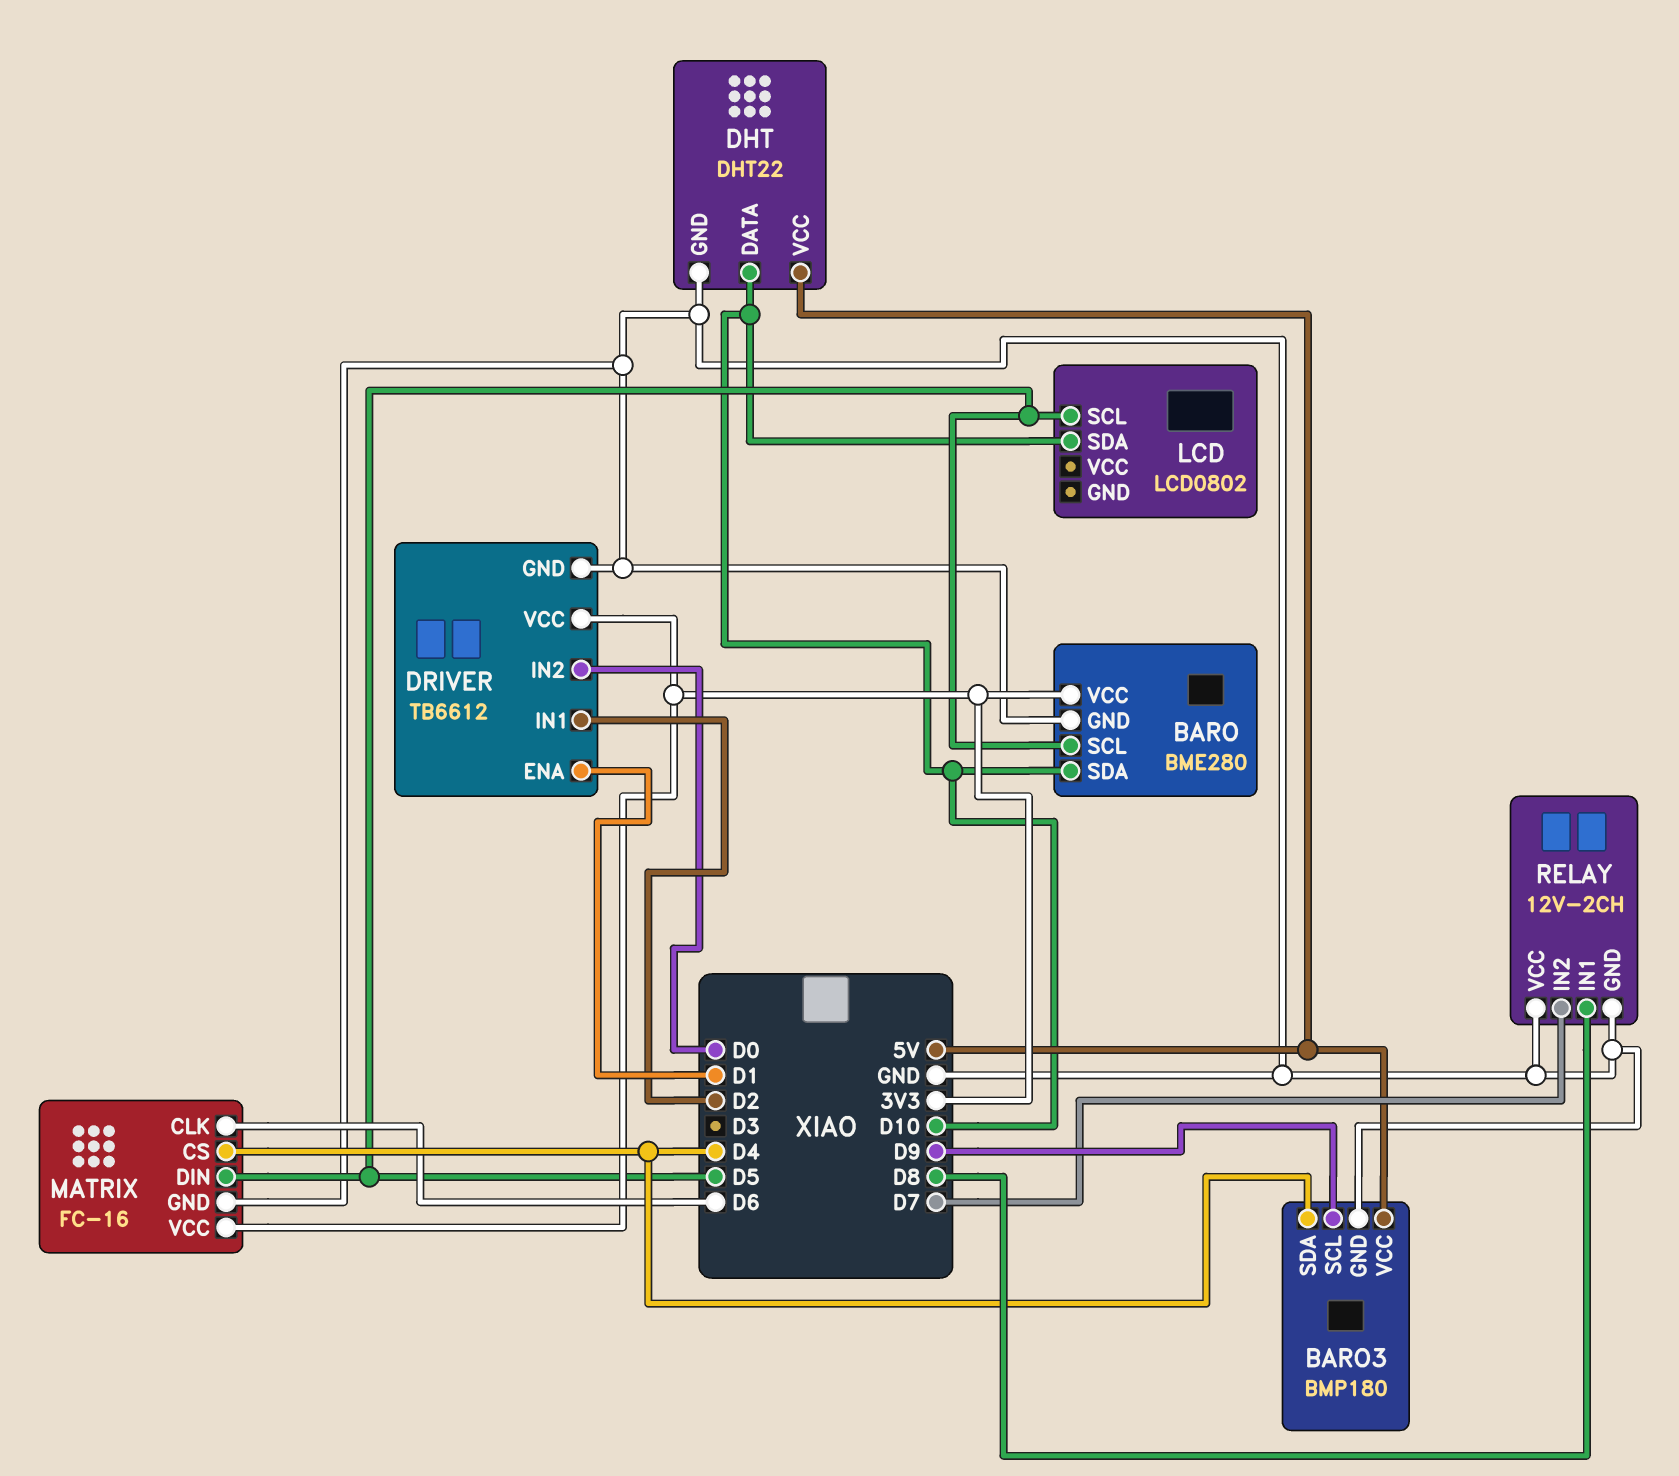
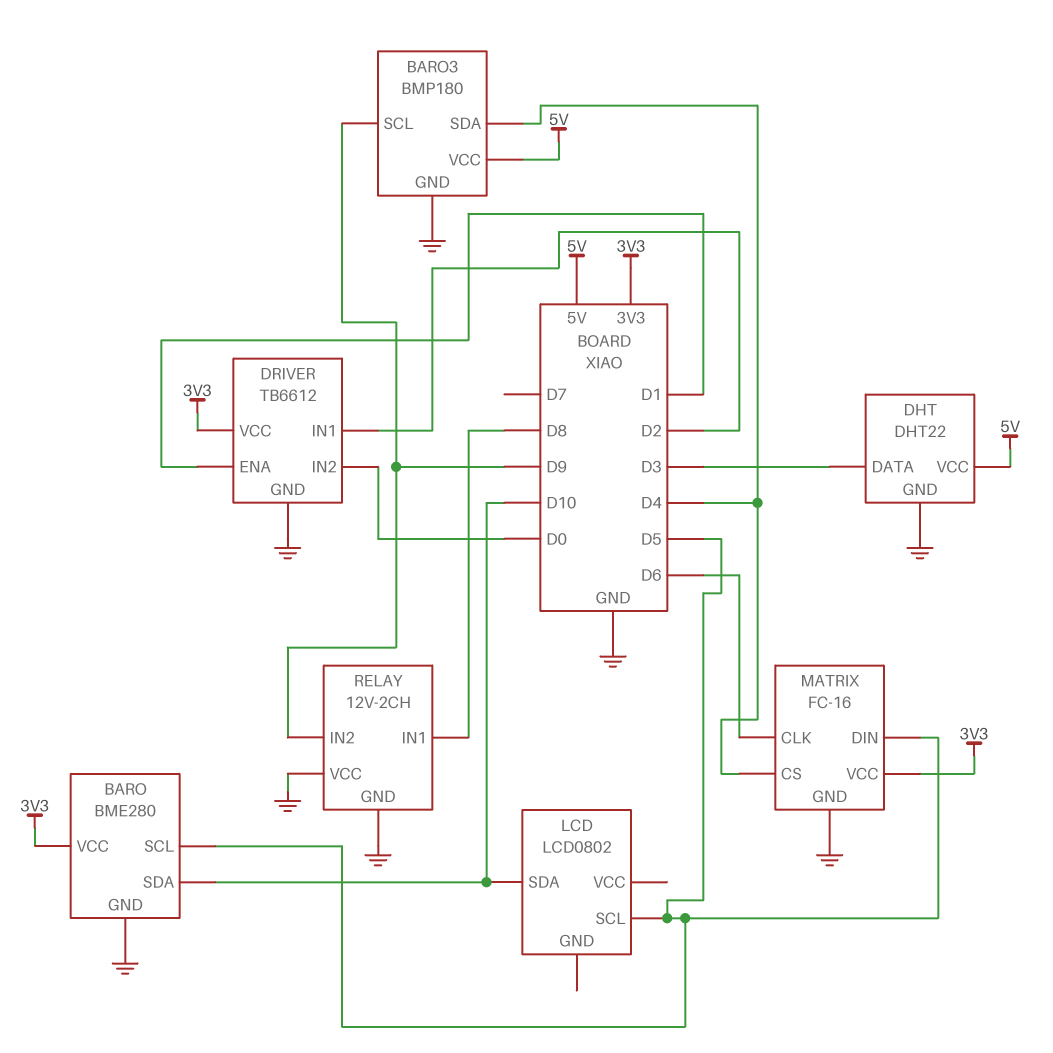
DHT pin DATA: D10 -> D3
RELAY pin IN2: D7 -> D9

